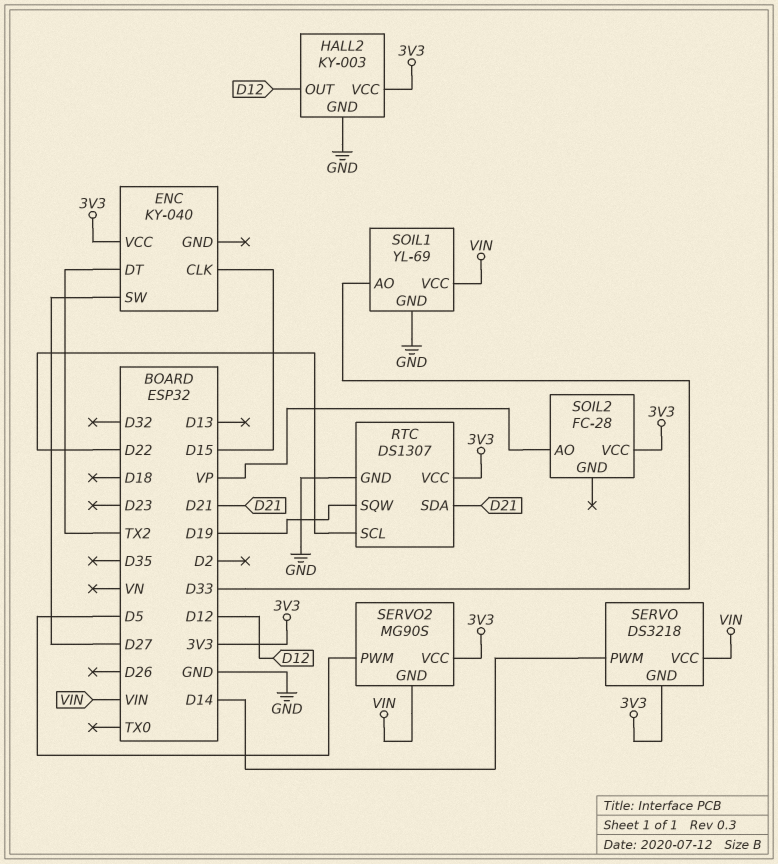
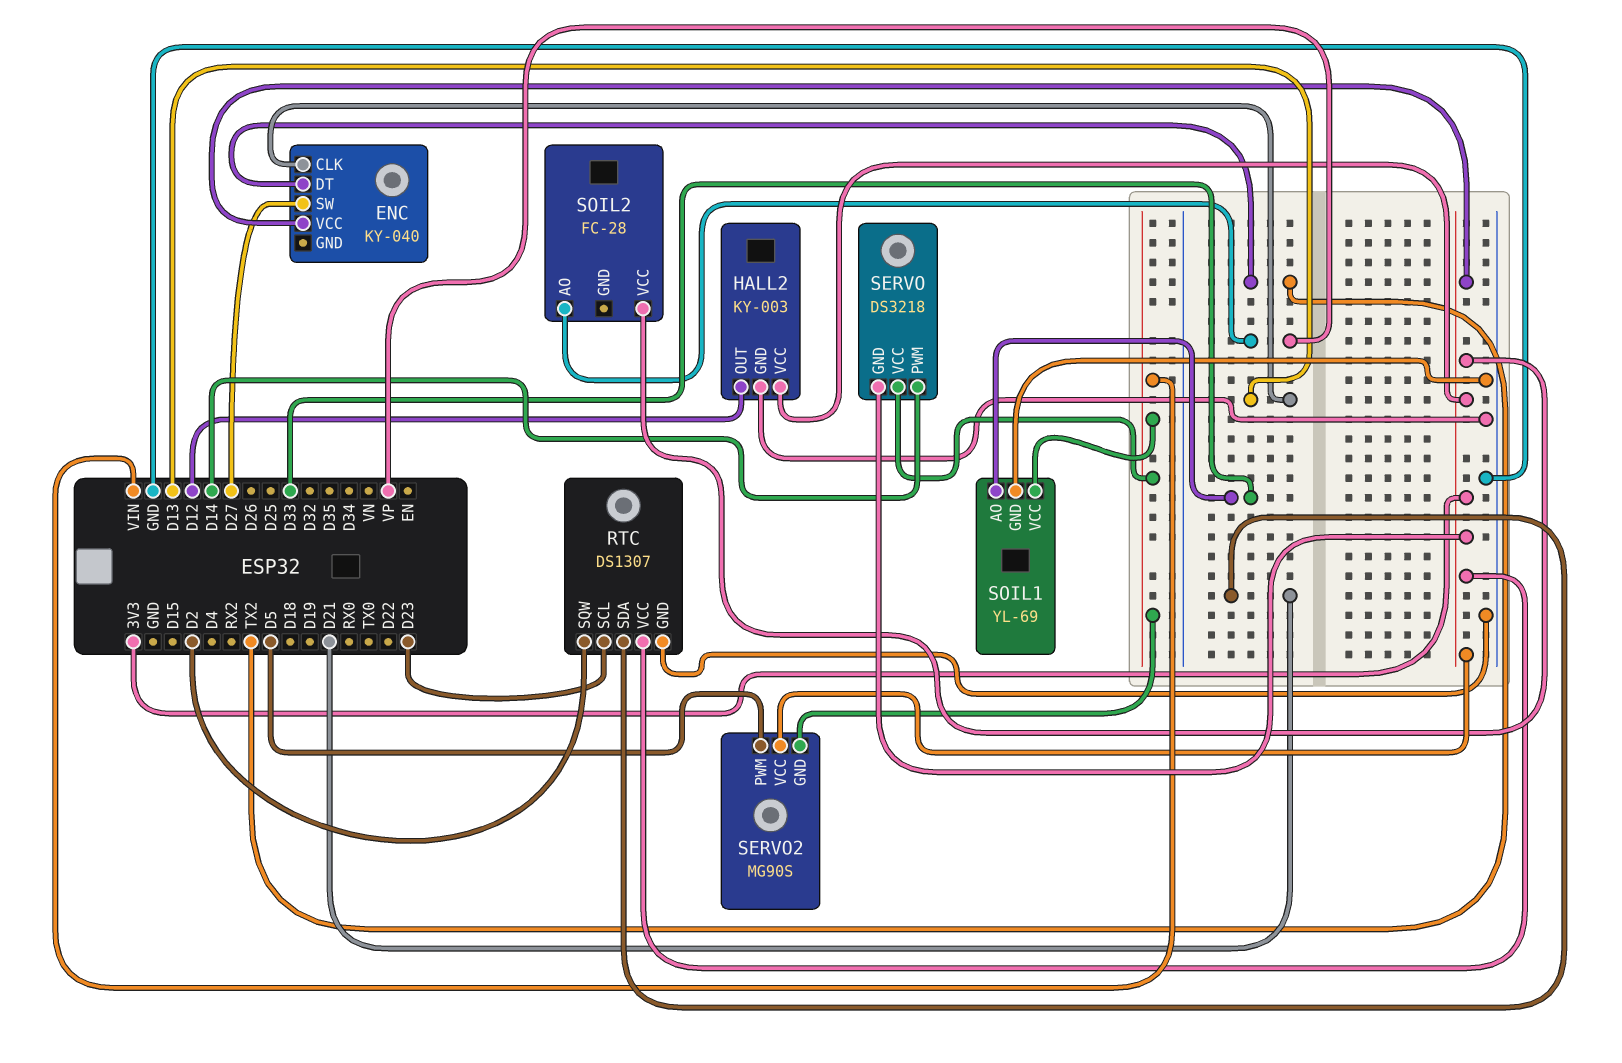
ENC pin CLK: D15 -> D13
RTC pin SCL: D22 -> D23
RTC pin SQW: D19 -> D2

